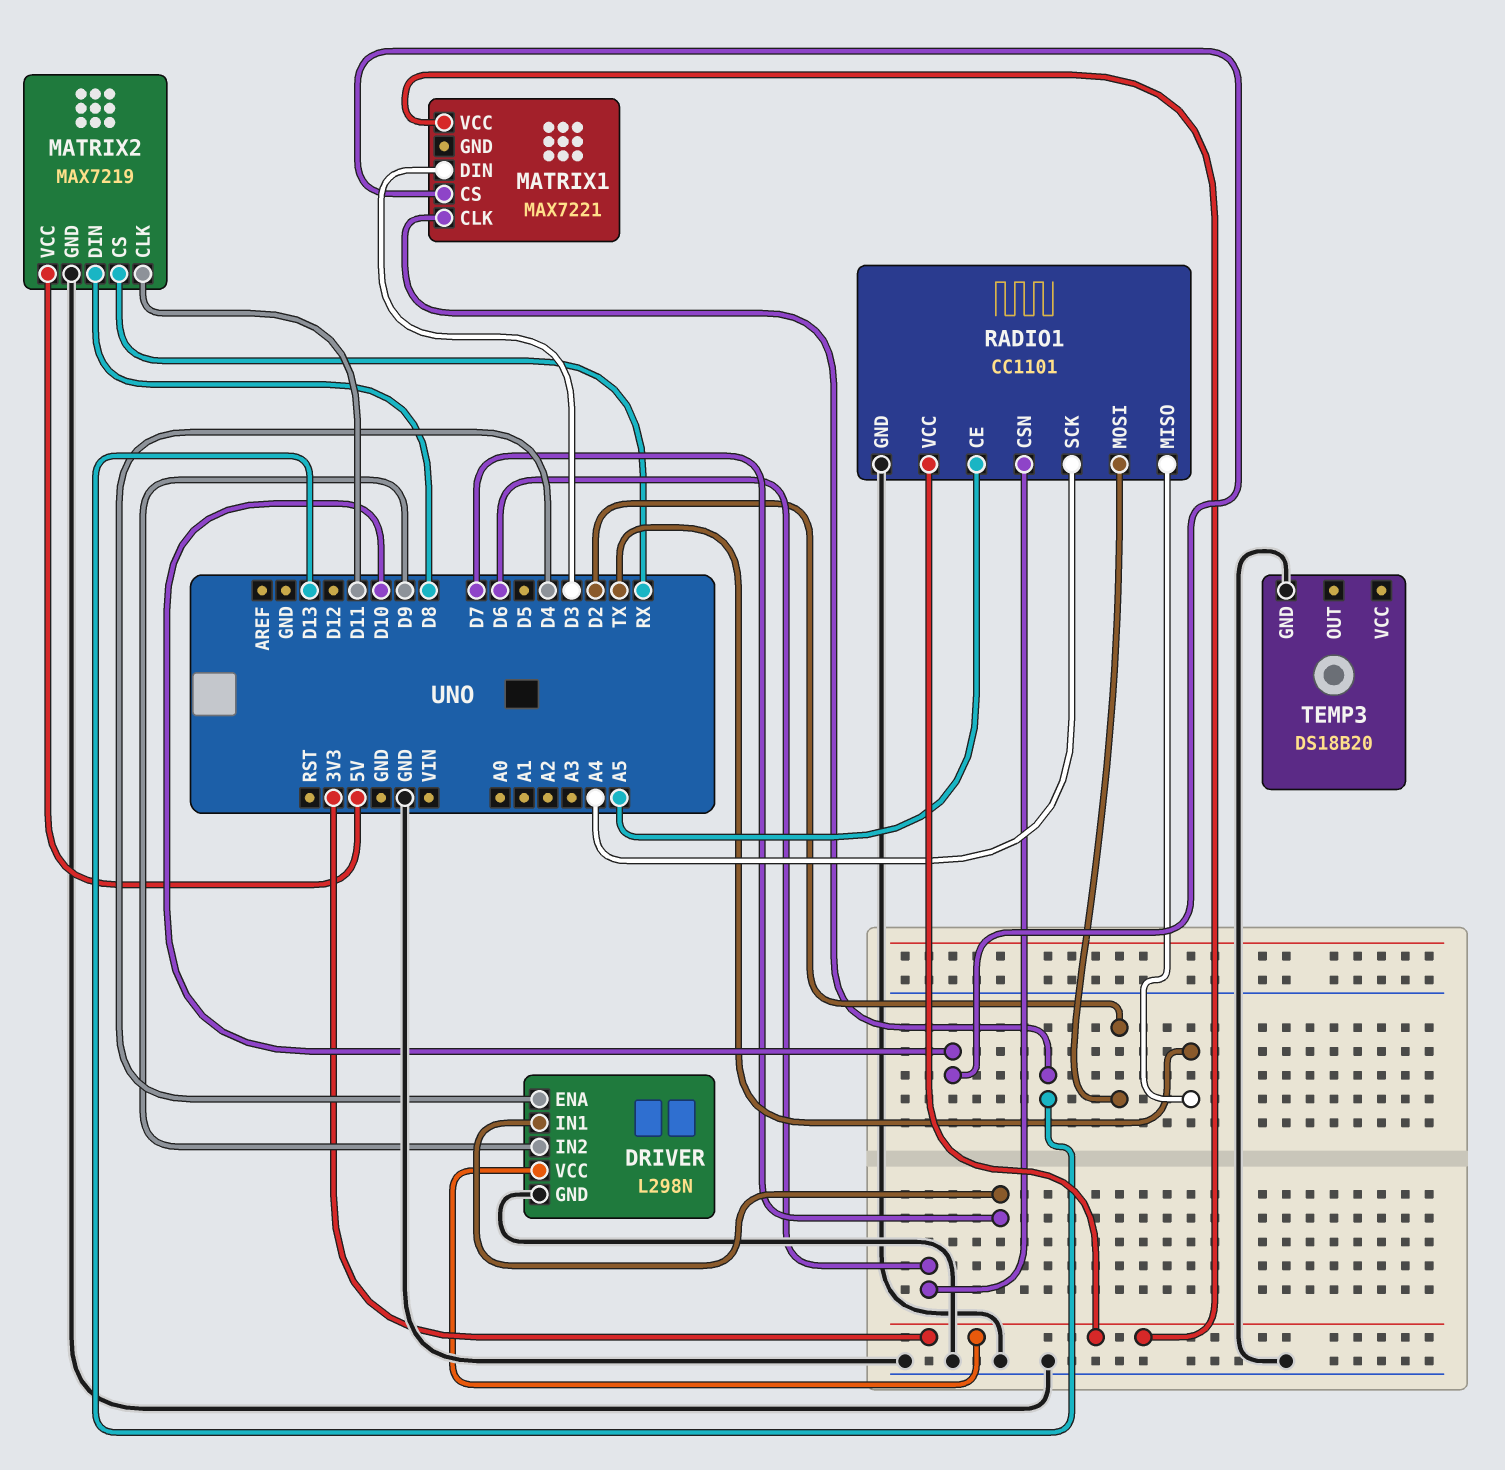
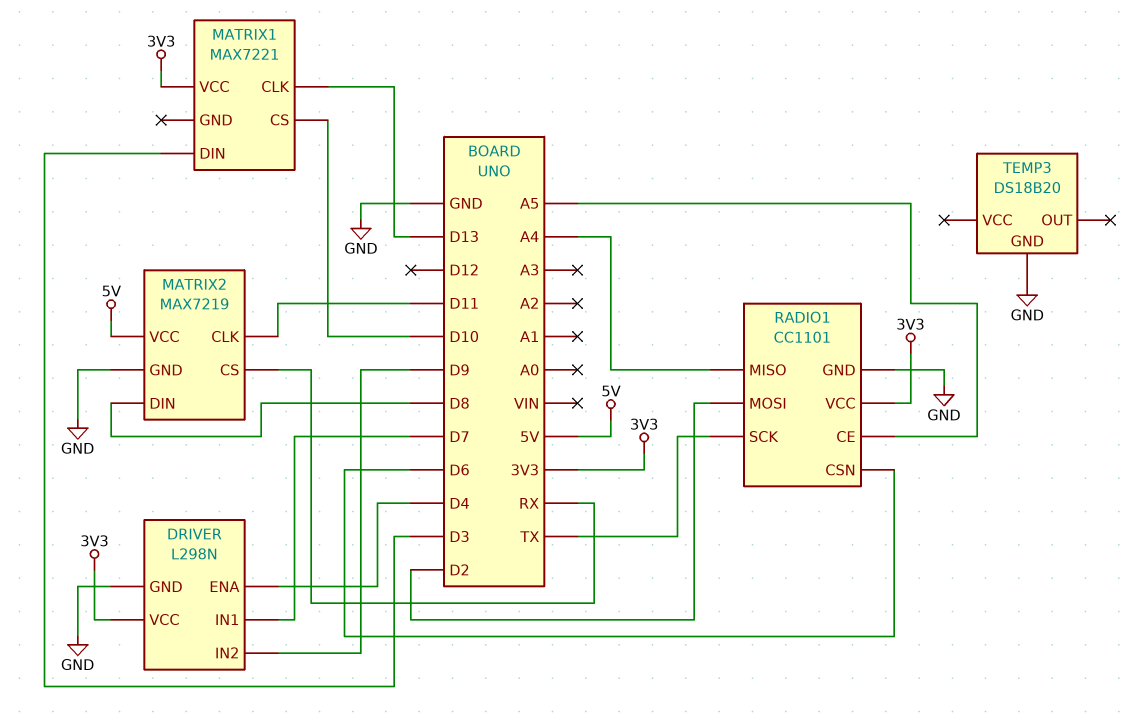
RADIO1 pin MISO: TX -> A4
RADIO1 pin SCK: A4 -> TX

